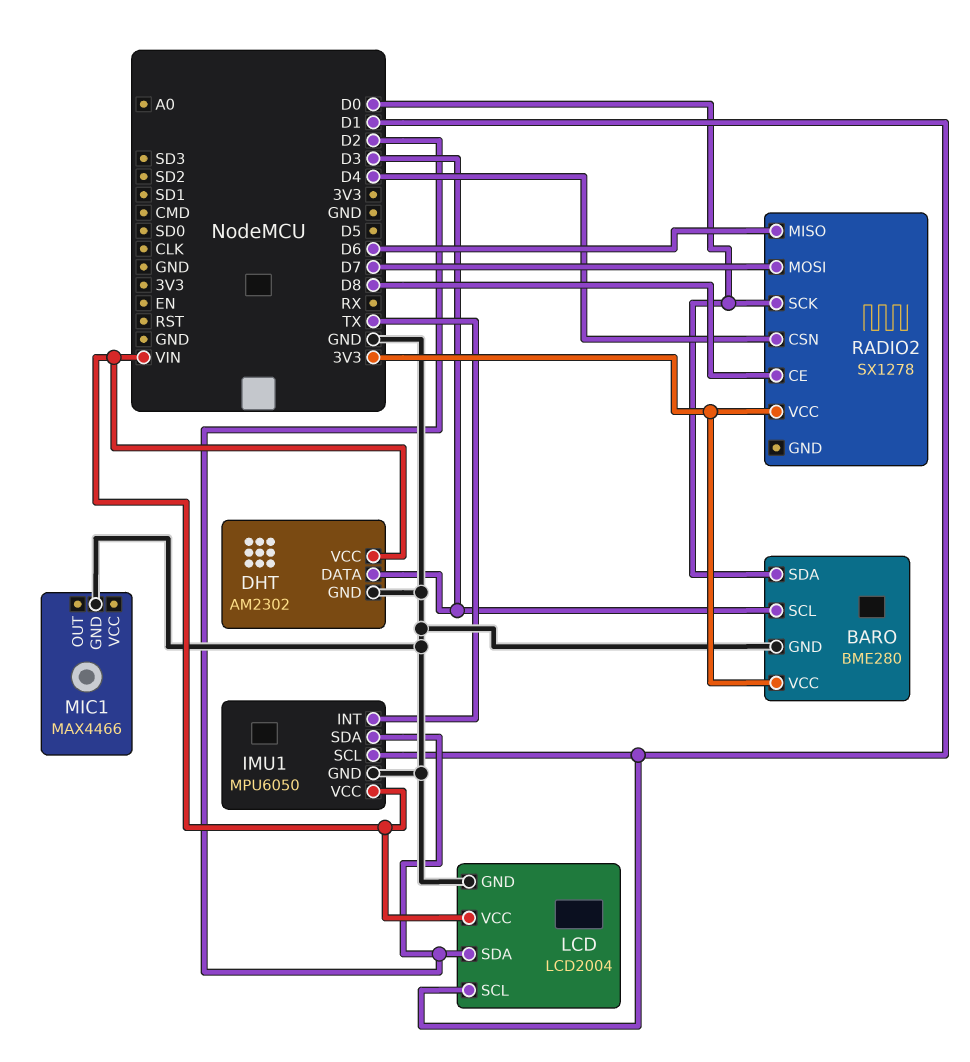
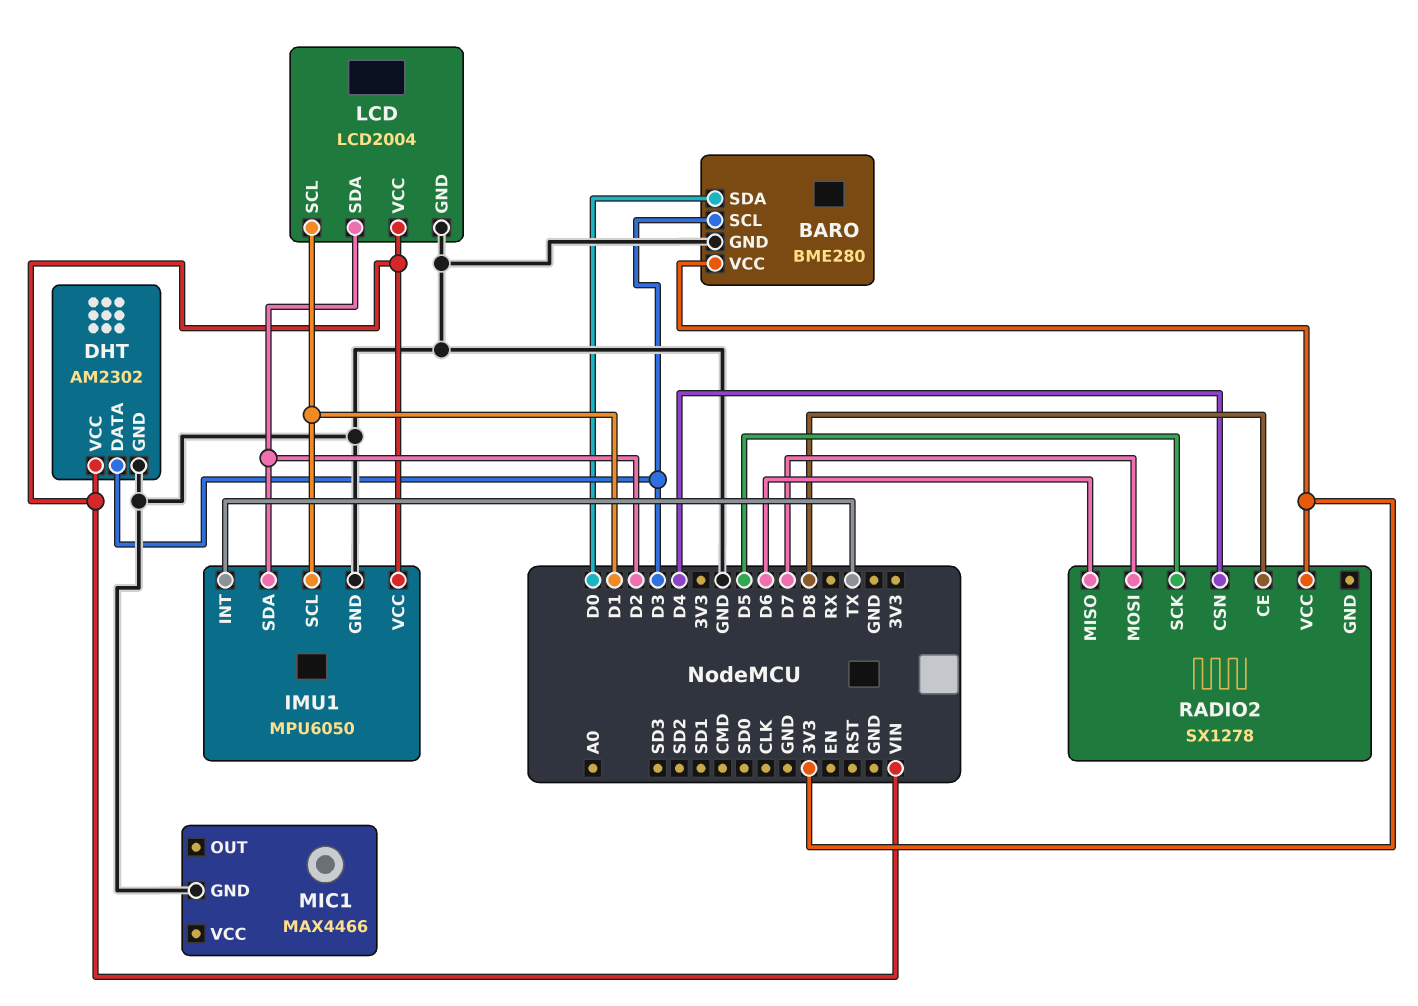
RADIO2 pin SCK: D0 -> D5

